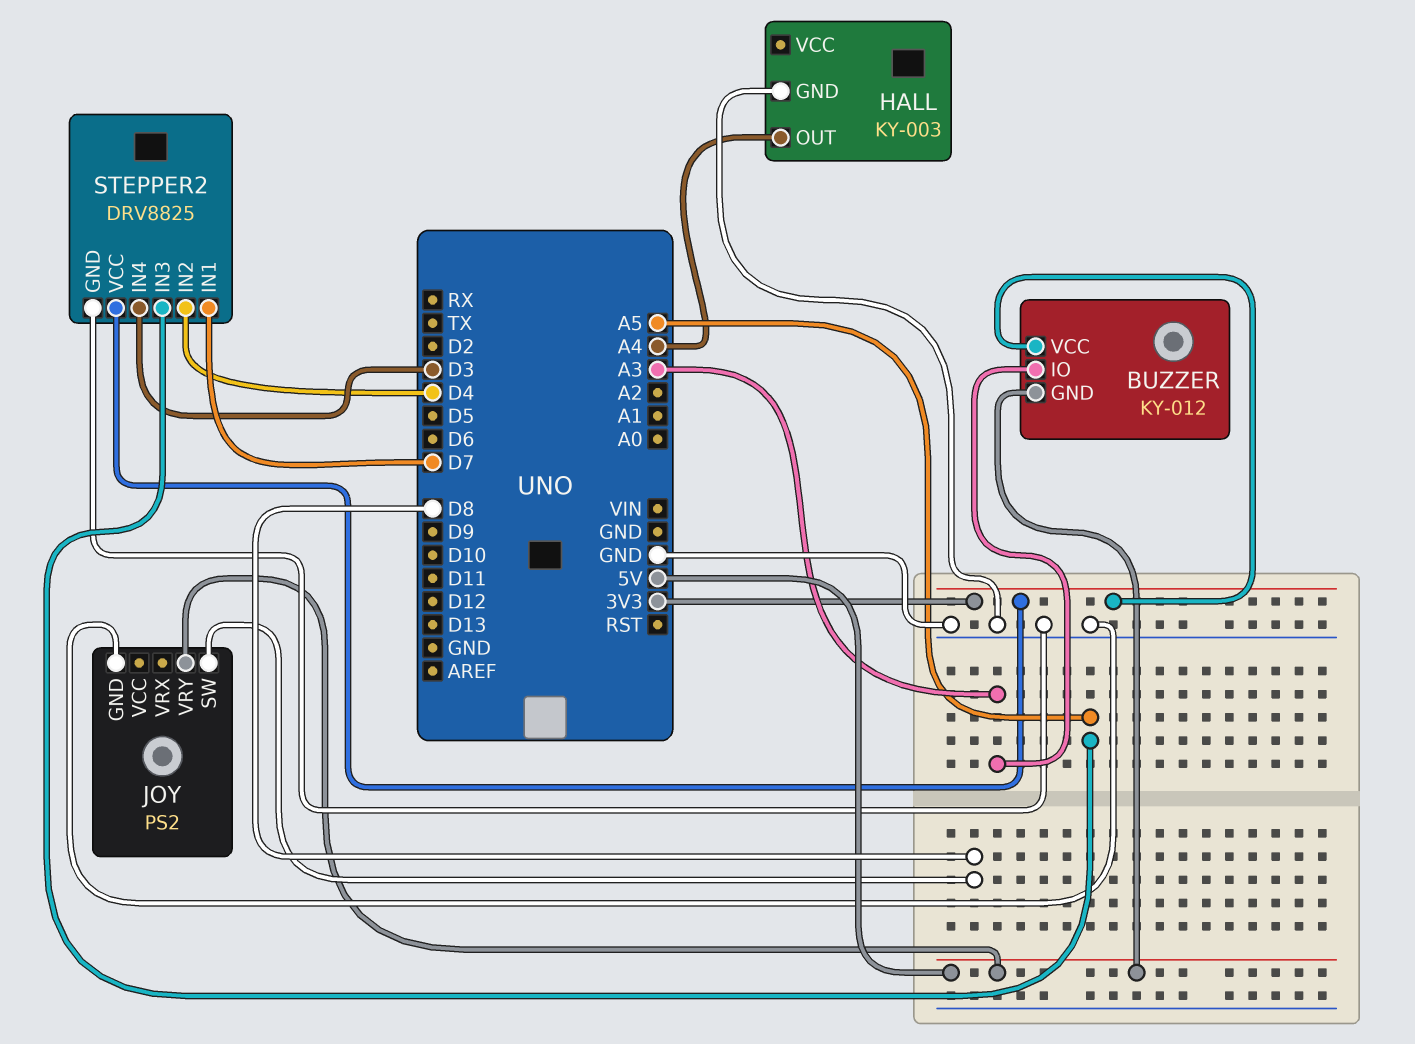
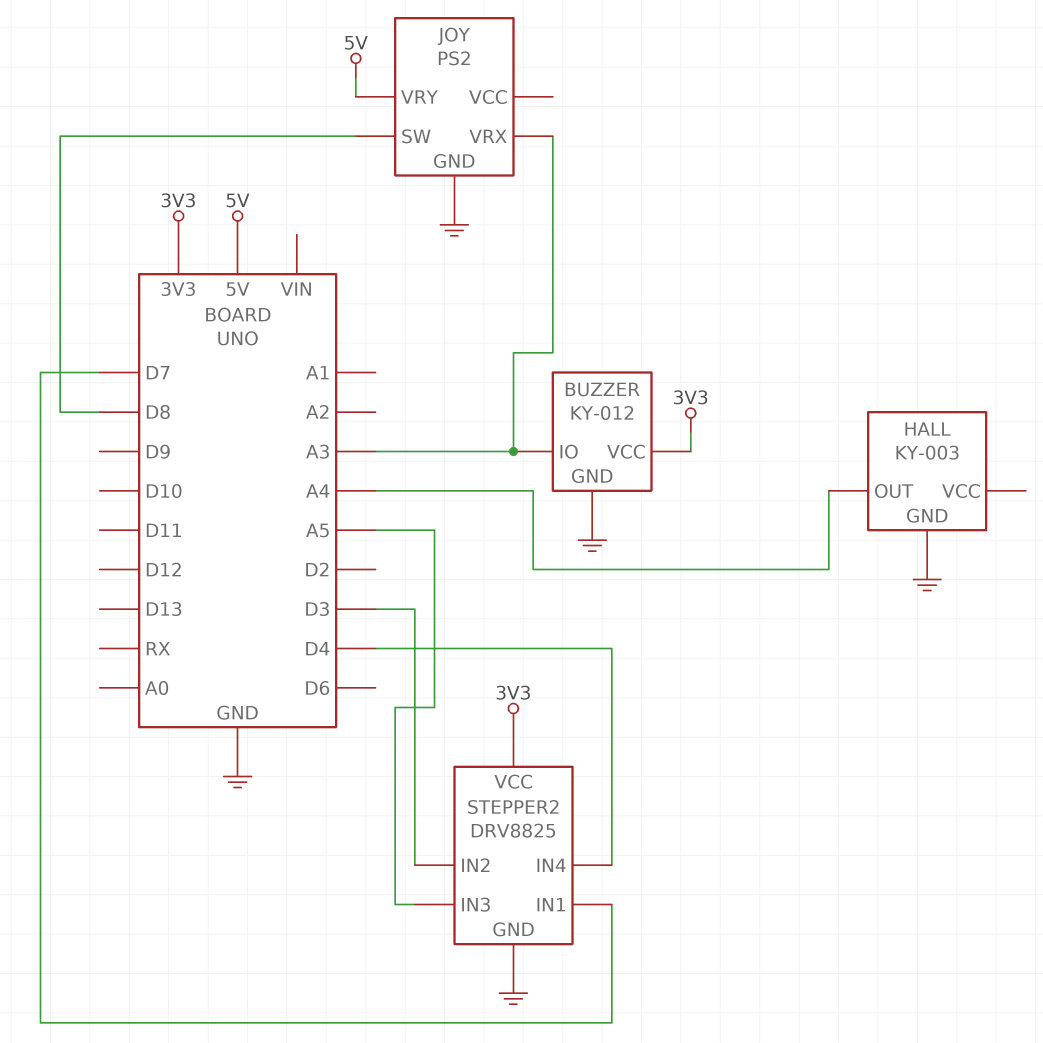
BUZZER pin GND: 5V -> GND
JOY pin VRX: none -> A3
STEPPER2 pin IN2: D4 -> D3
STEPPER2 pin IN4: D3 -> D4

